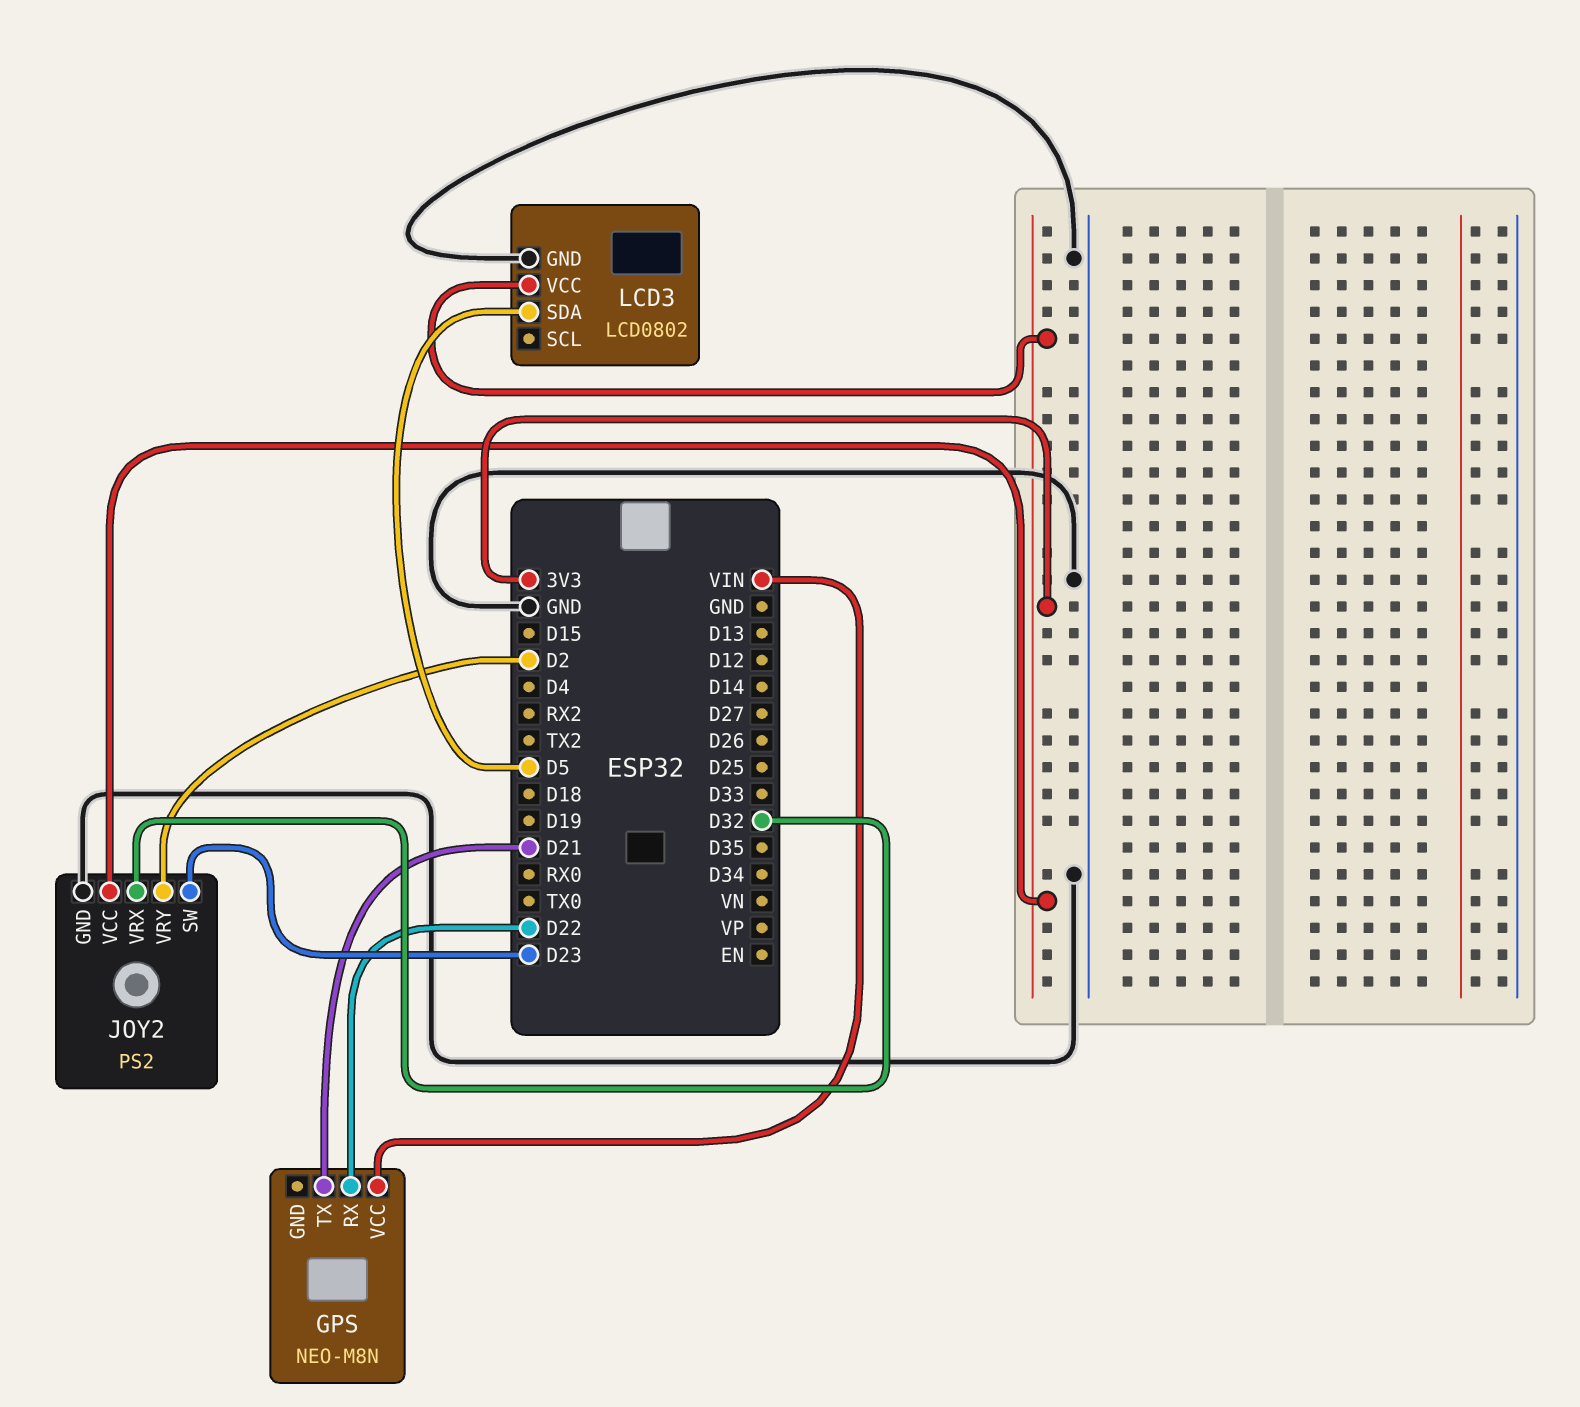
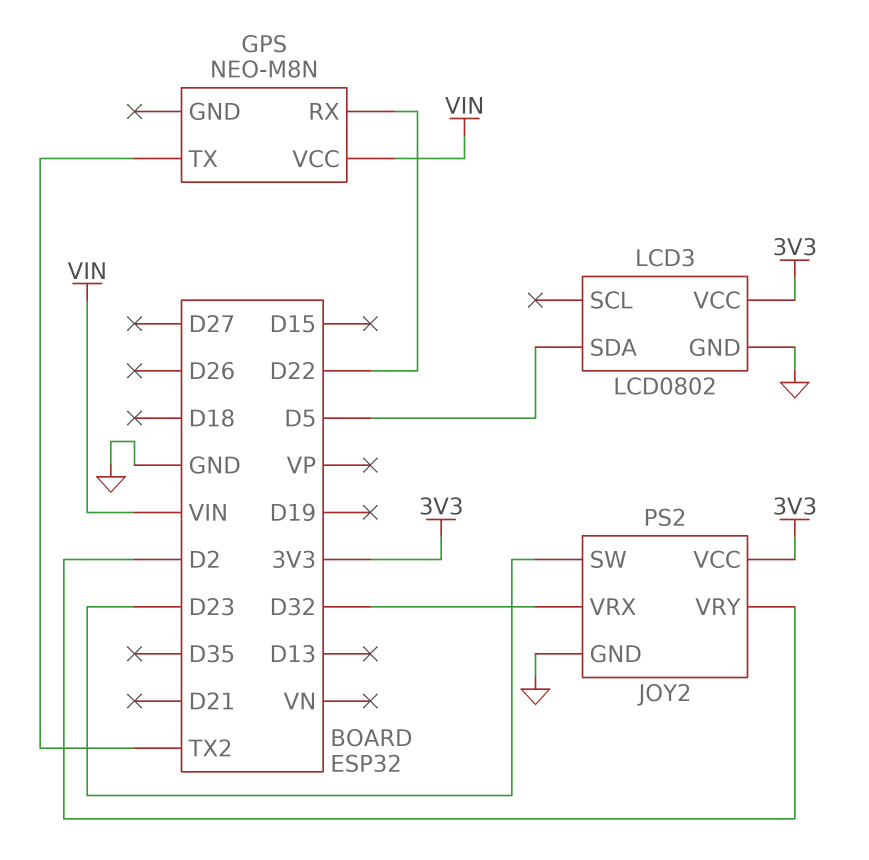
GPS pin TX: D21 -> TX2

